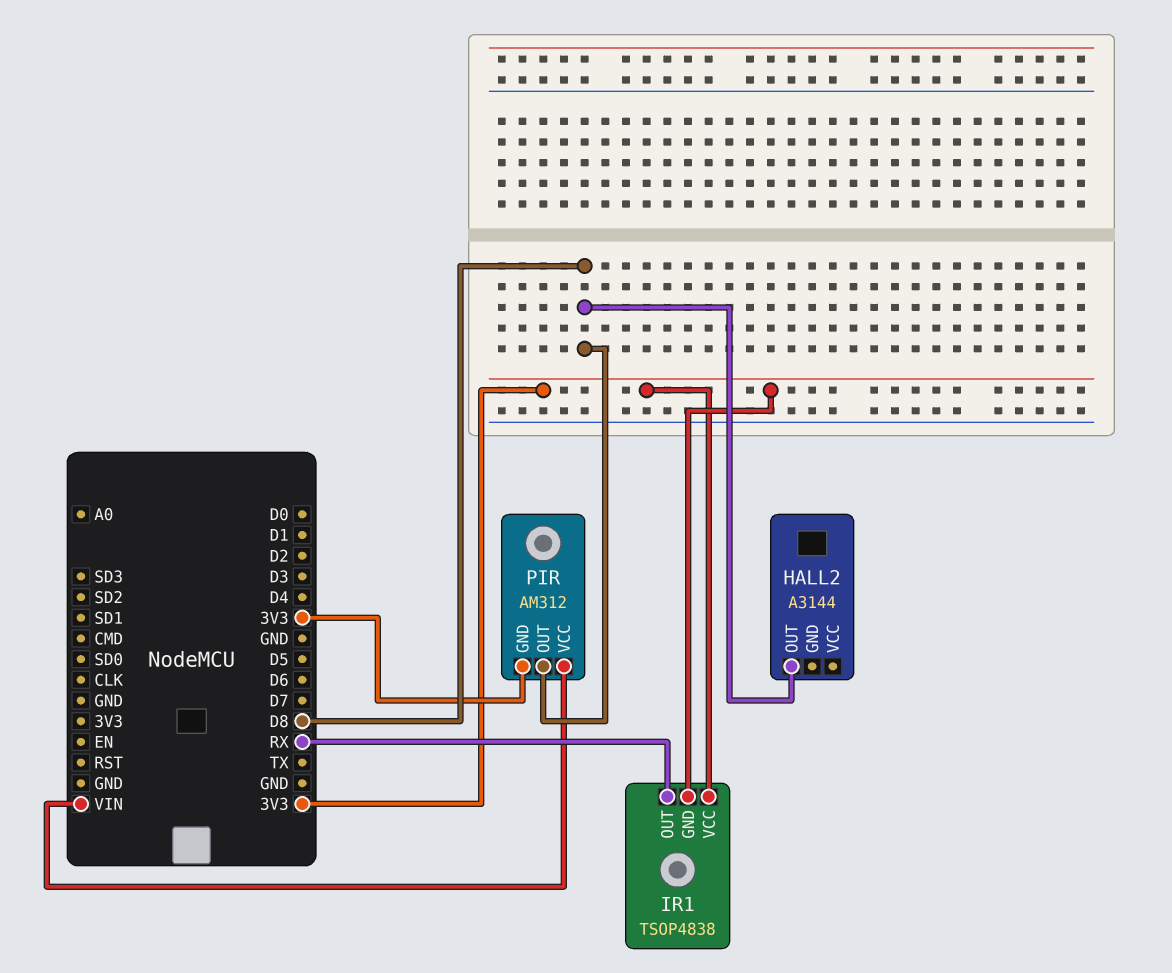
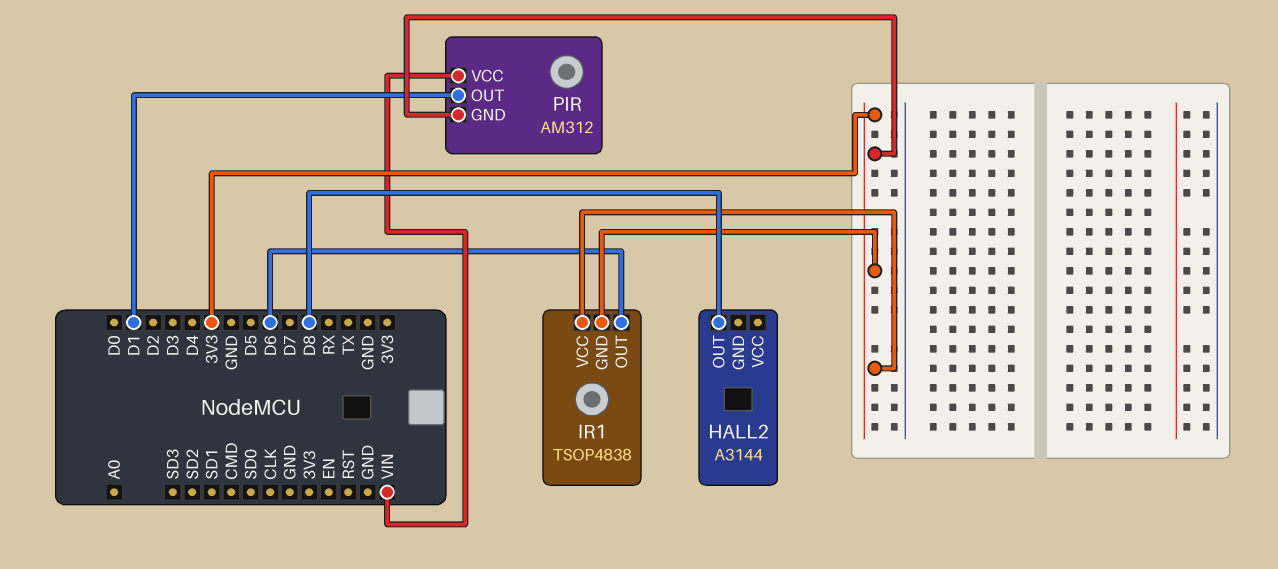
IR1 pin OUT: RX -> D6
PIR pin OUT: D8 -> D1

